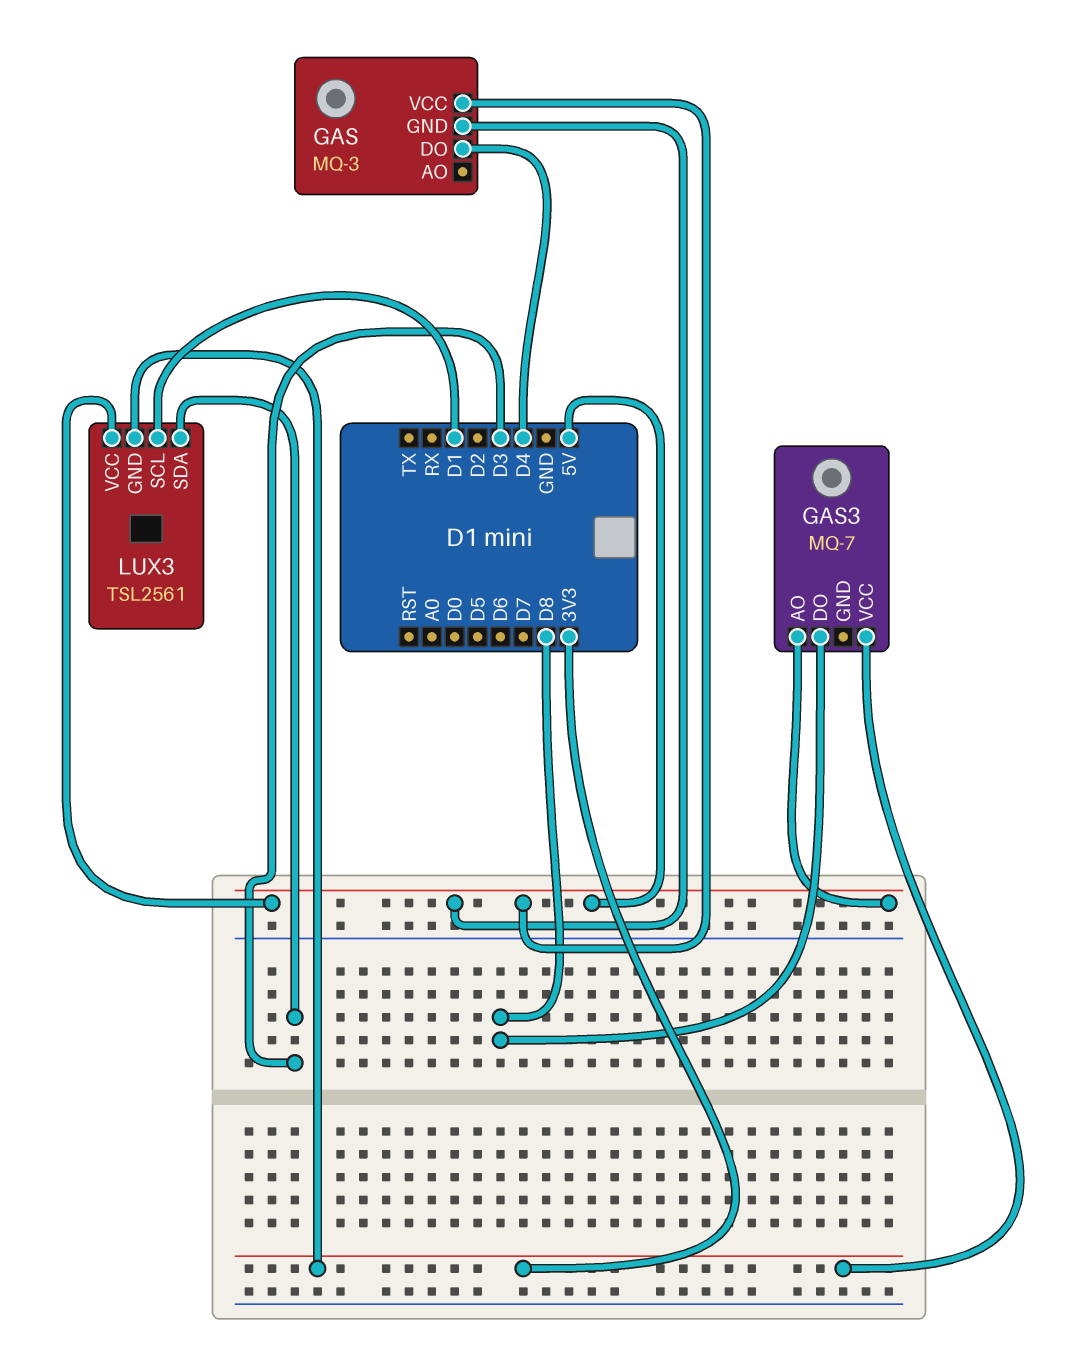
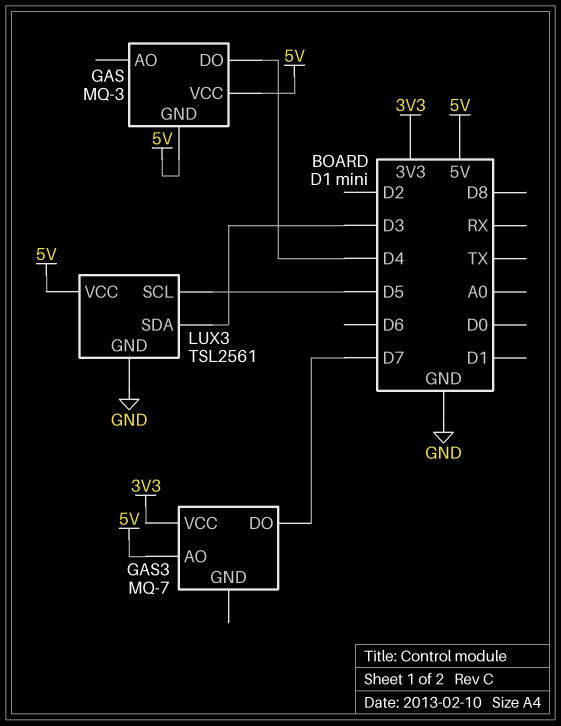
GAS3 pin DO: D8 -> D7
LUX3 pin GND: 3V3 -> GND
LUX3 pin SCL: D1 -> D5

